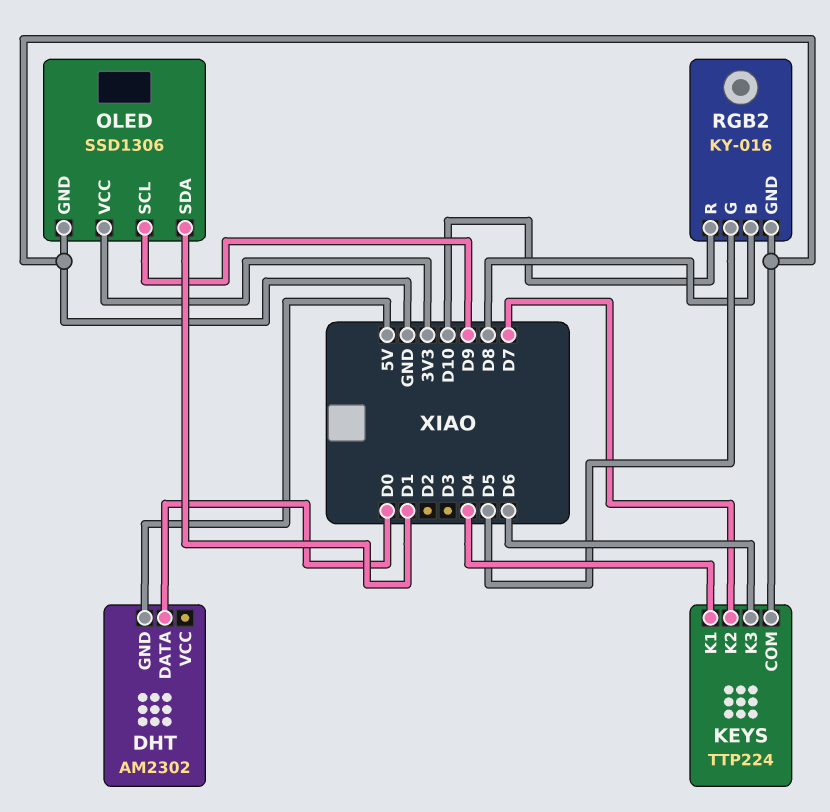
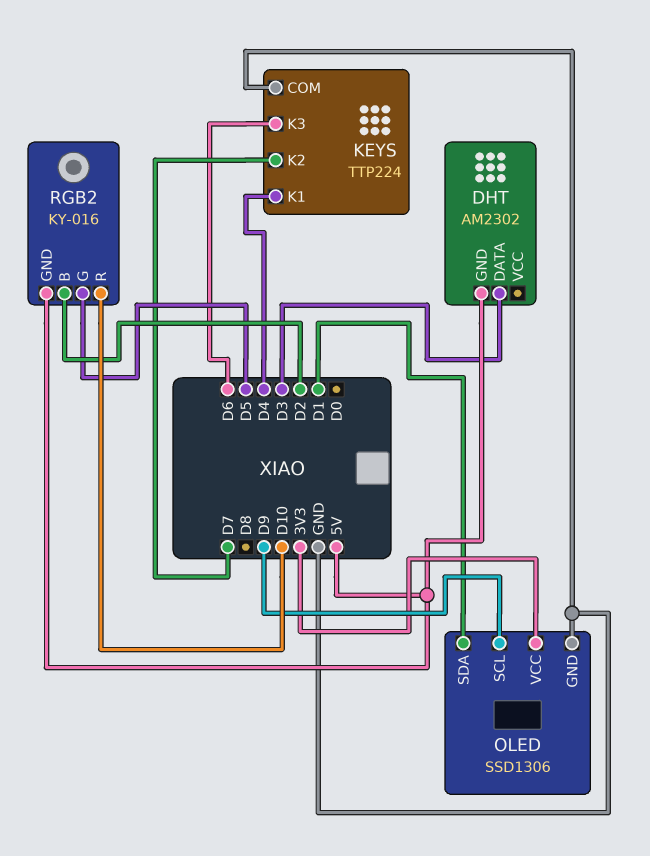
DHT pin DATA: D0 -> D3
RGB2 pin B: D8 -> D2
RGB2 pin GND: GND -> 5V

